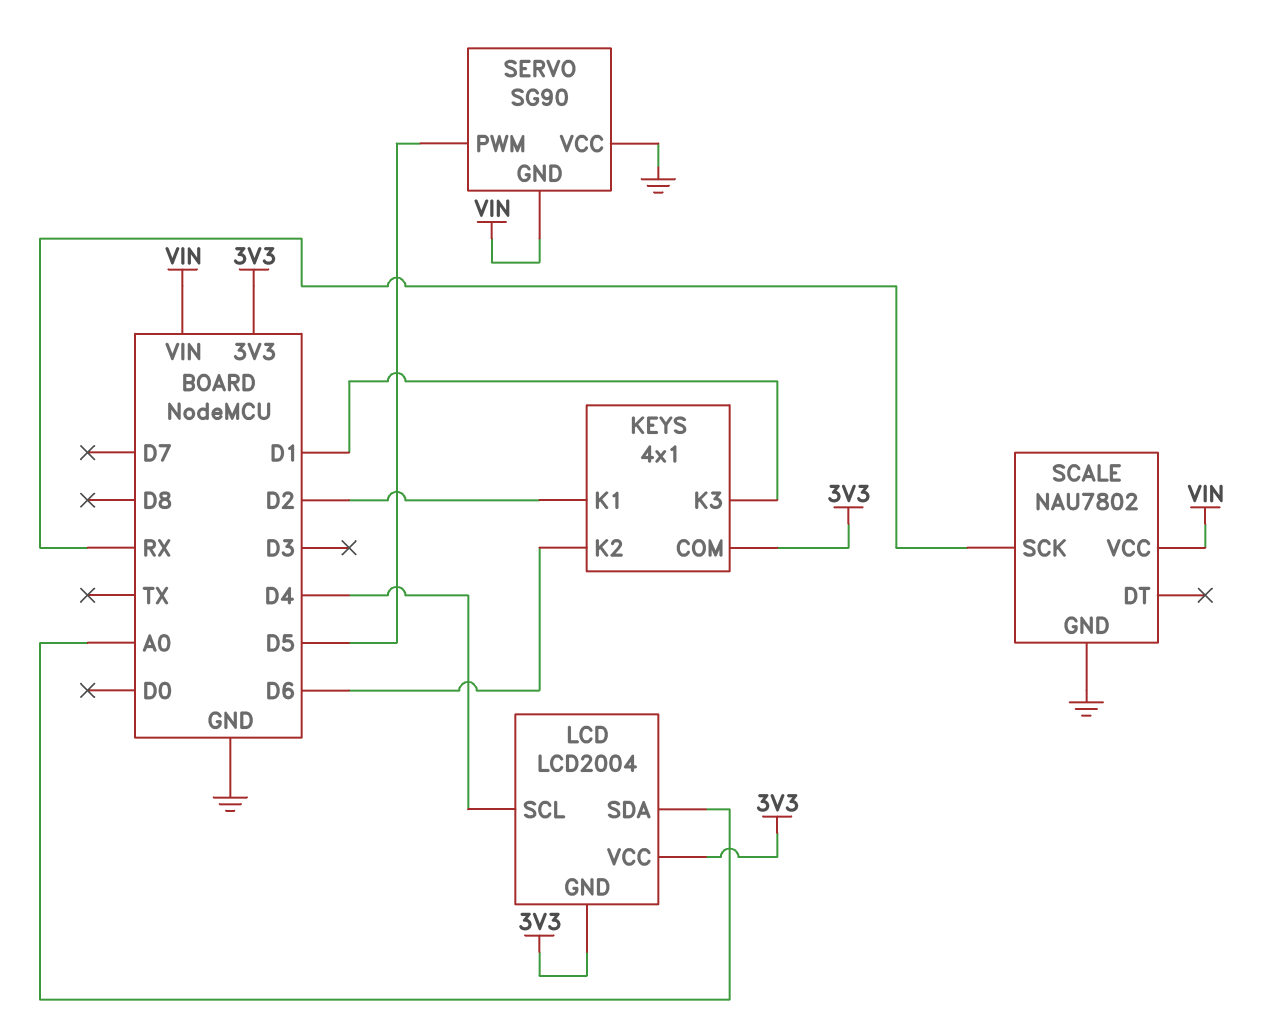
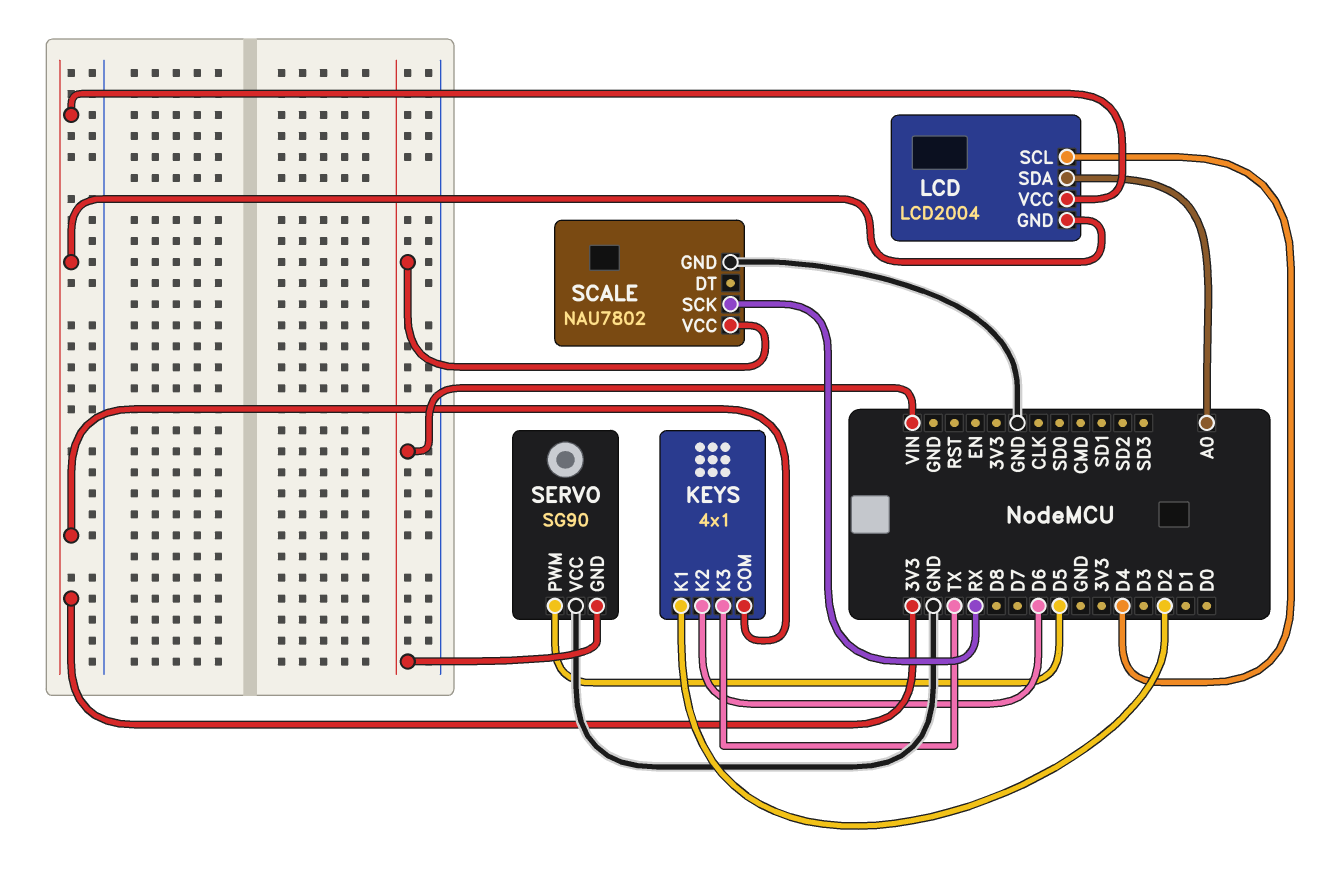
KEYS pin K3: D1 -> TX

